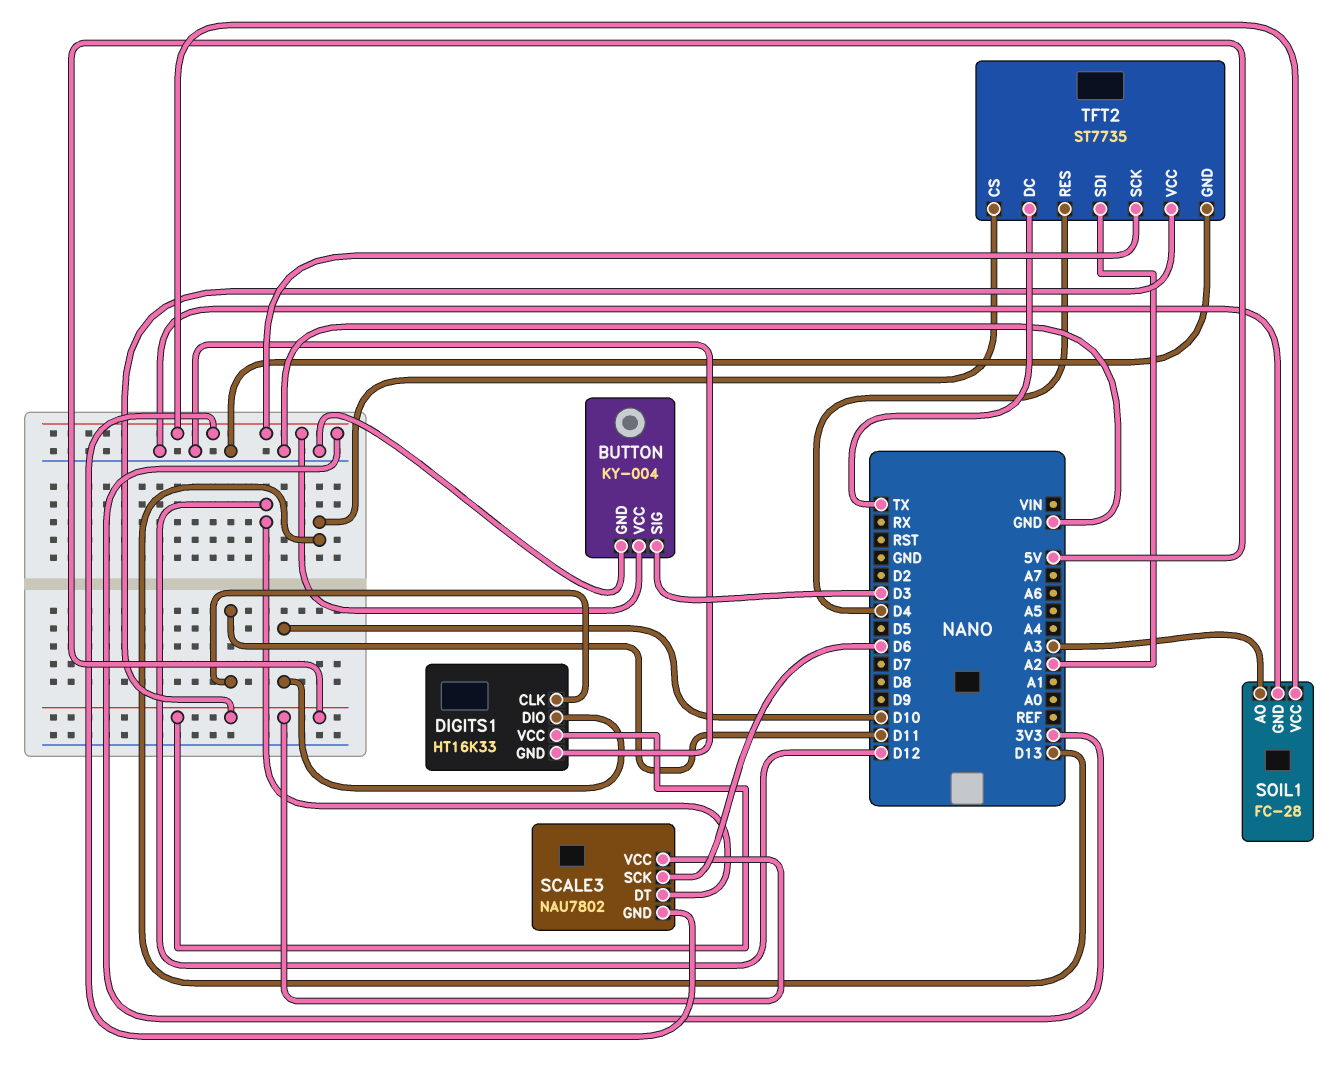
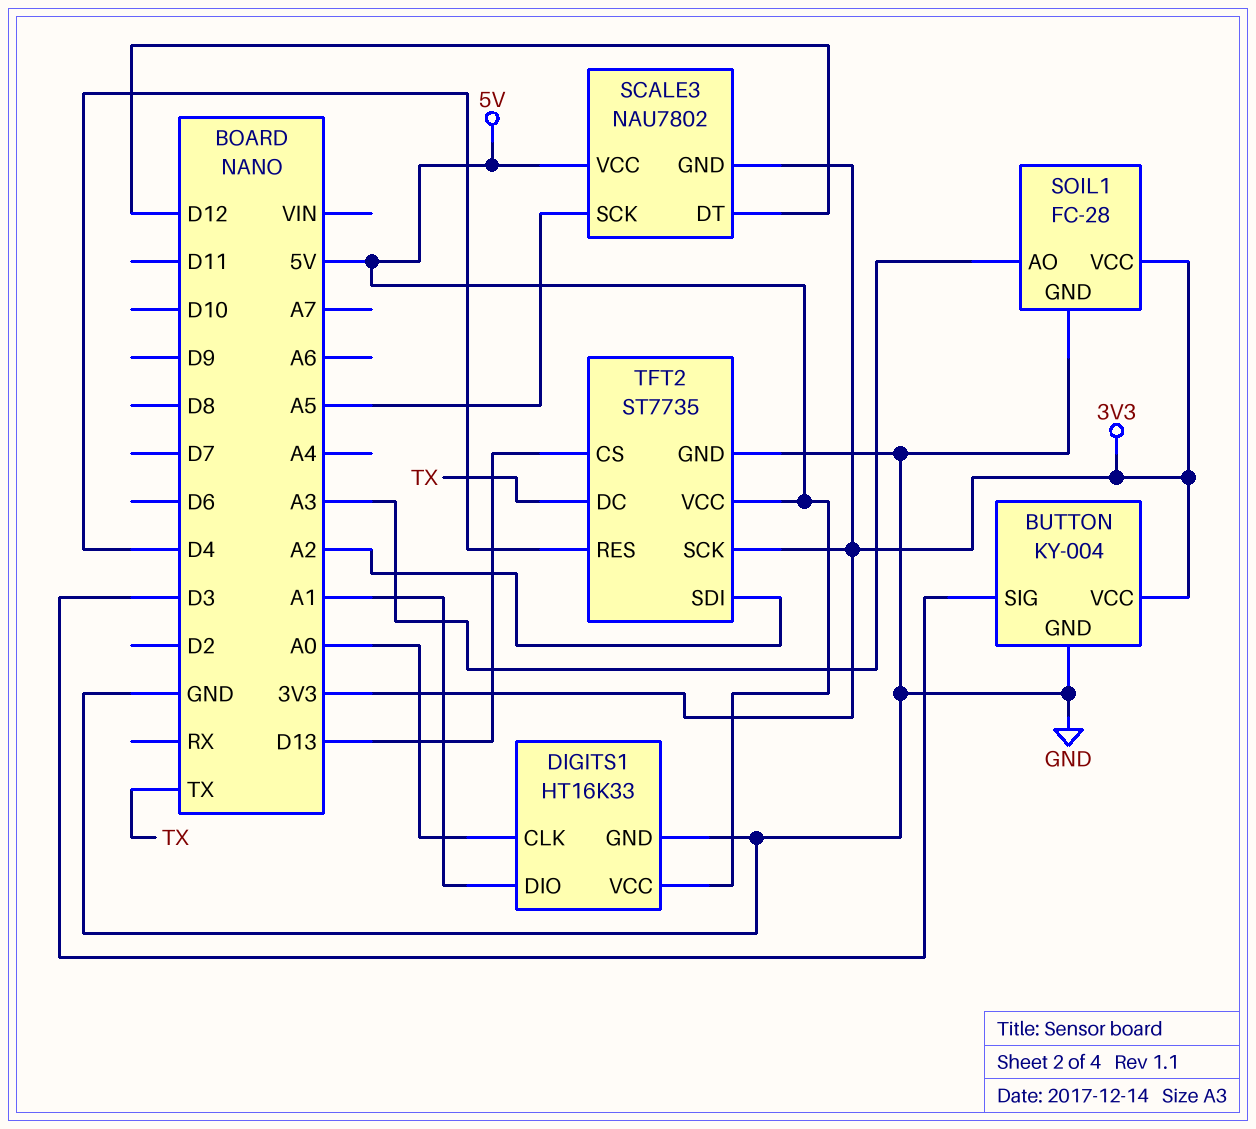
DIGITS1 pin CLK: D11 -> A0
DIGITS1 pin DIO: D10 -> A1
SCALE3 pin SCK: D6 -> A5

